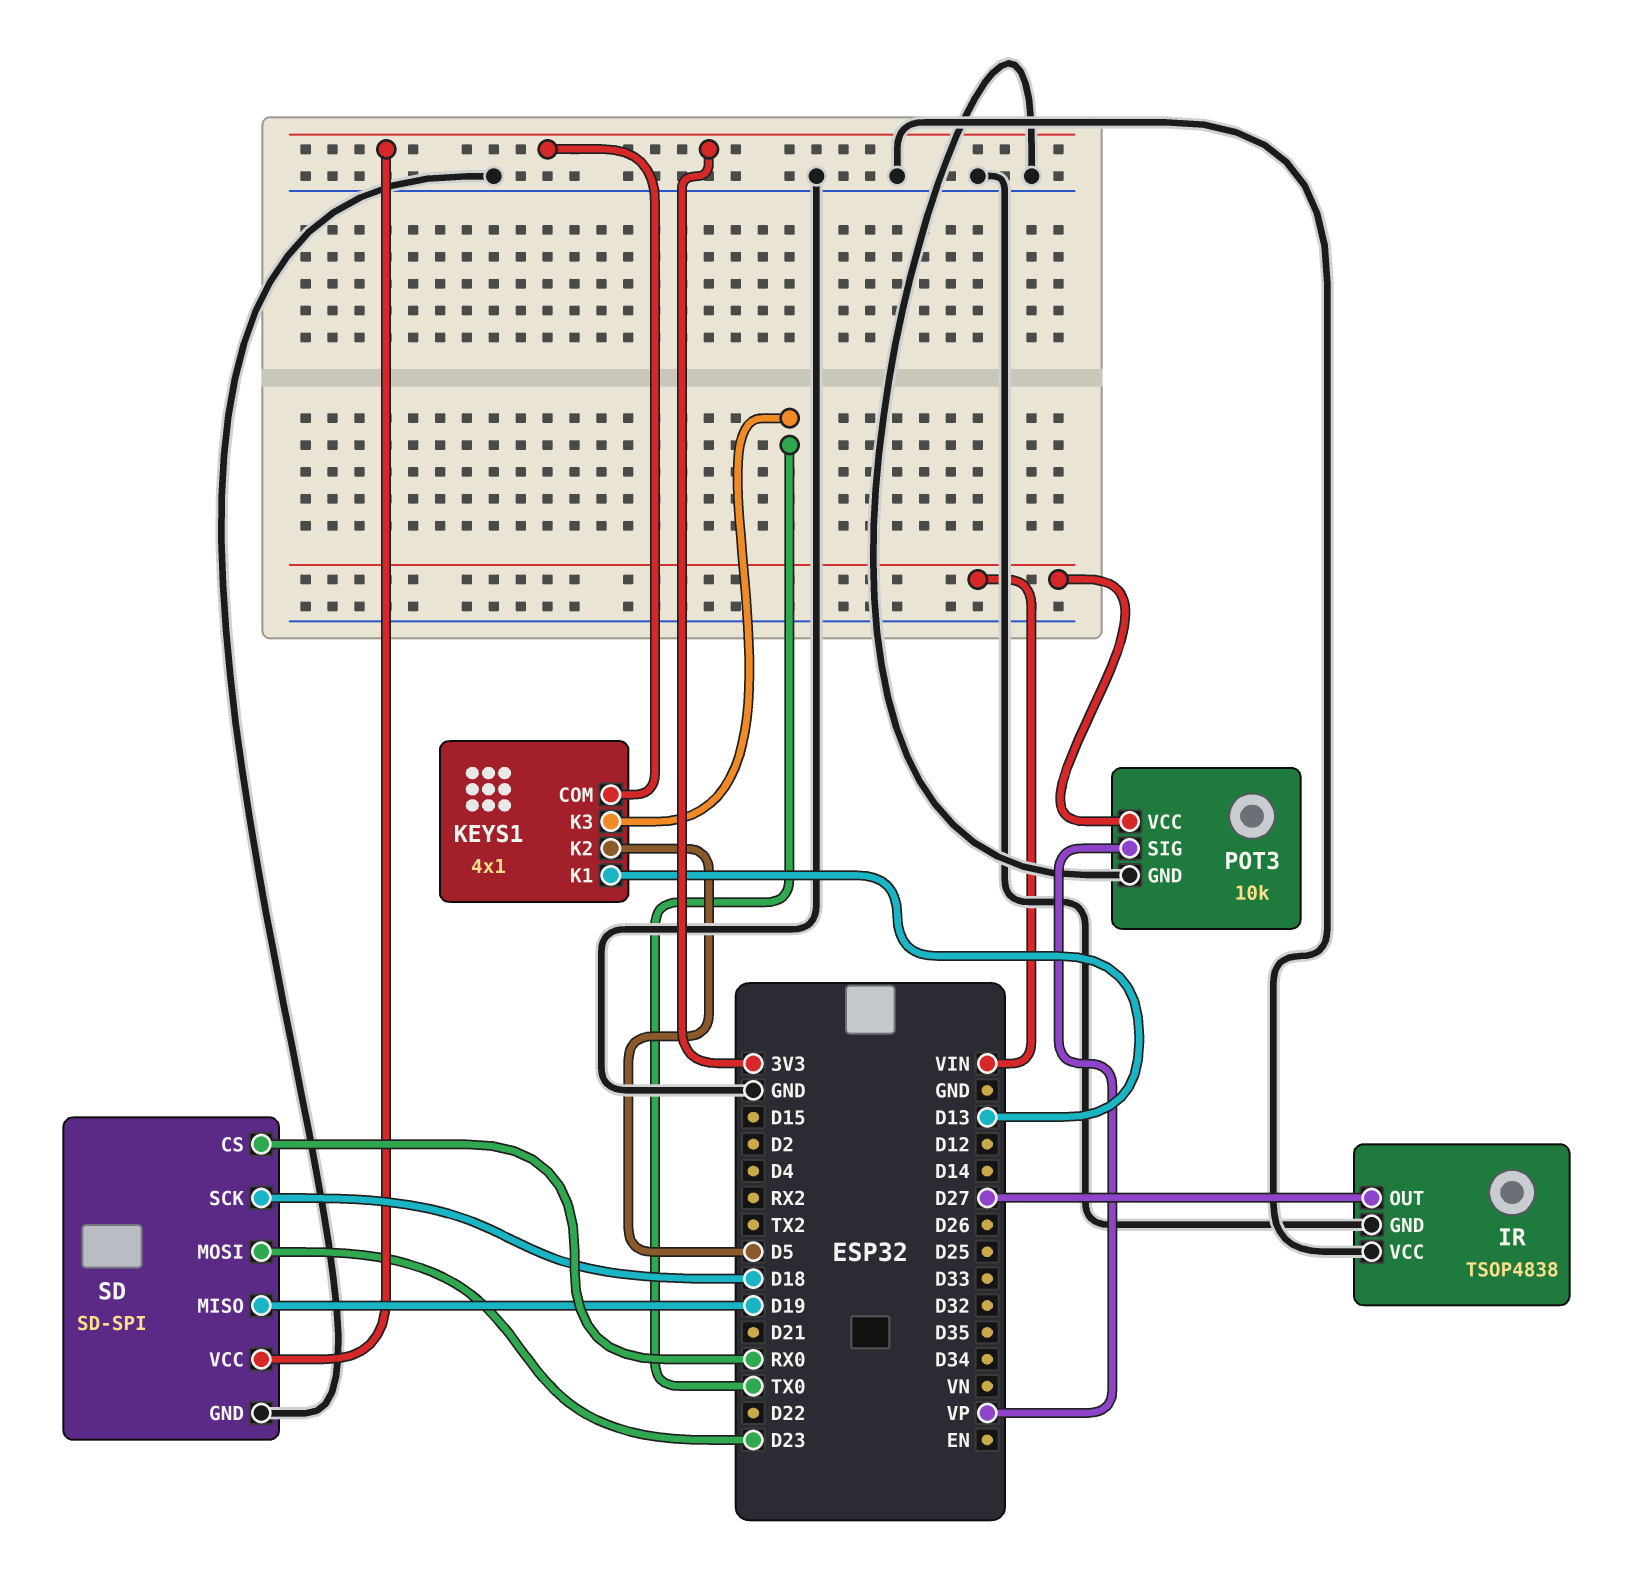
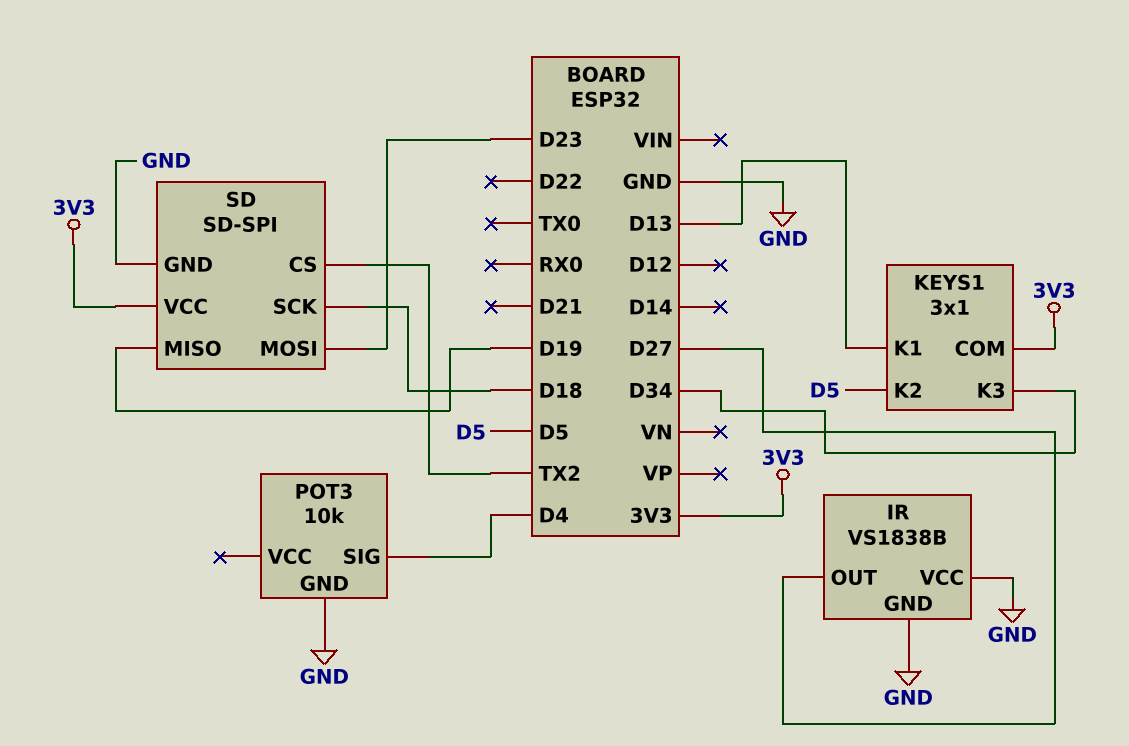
IR: TSOP4838 -> VS1838B
KEYS1: 4x1 -> 3x1
KEYS1 pin K3: TX0 -> D34
POT3 pin SIG: VP -> D4
POT3 pin VCC: VIN -> none
SD pin CS: RX0 -> TX2

